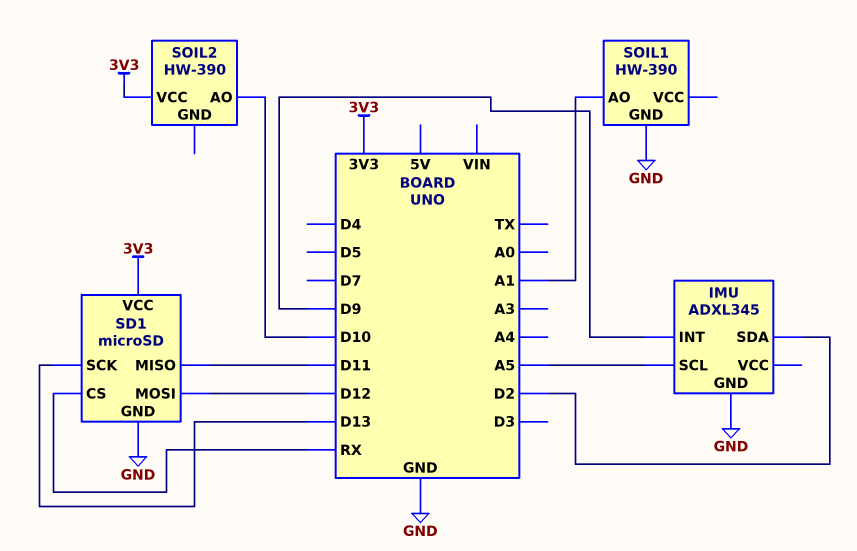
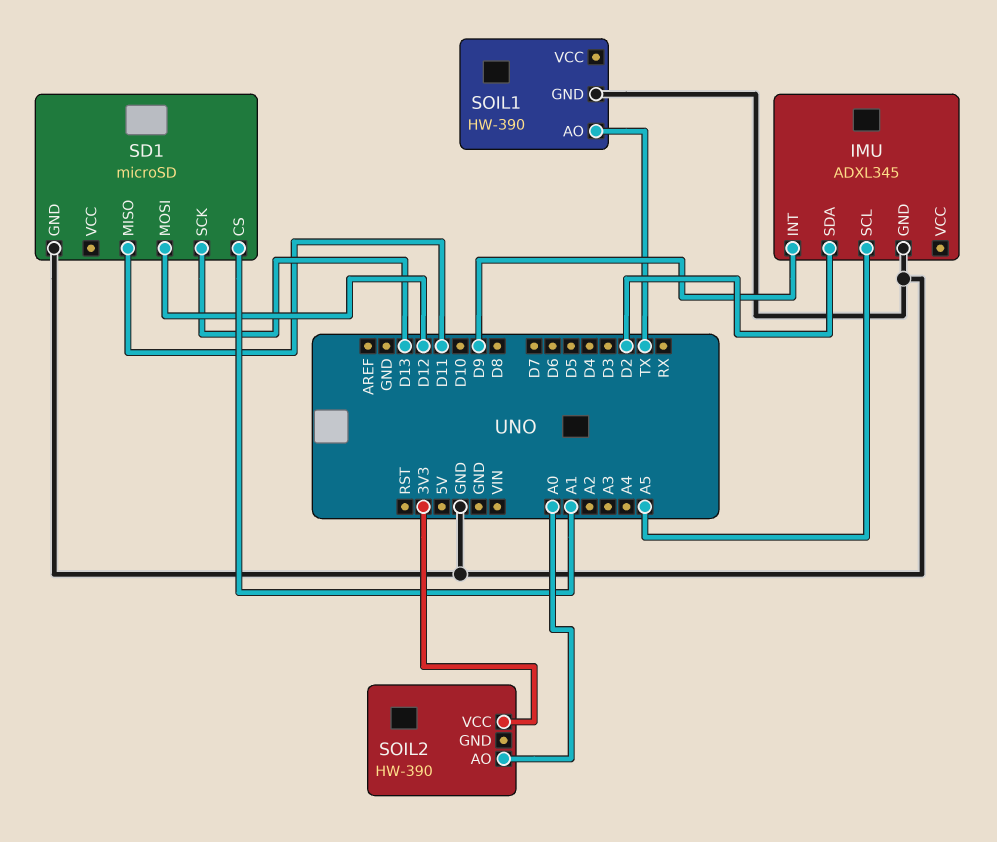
SD1 pin CS: RX -> A1
SD1 pin VCC: 3V3 -> none
SOIL1 pin AO: A1 -> TX
SOIL2 pin AO: D10 -> A0

